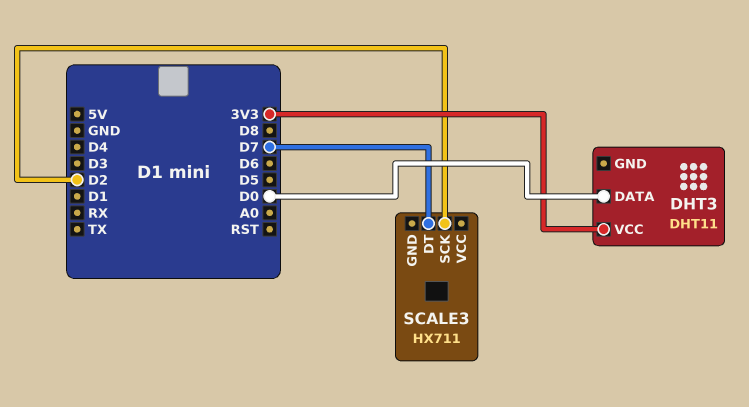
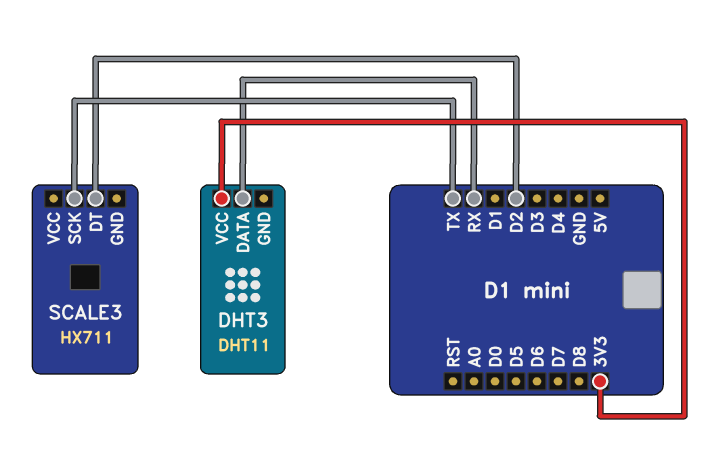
DHT3 pin DATA: D0 -> RX
SCALE3 pin DT: D7 -> D2
SCALE3 pin SCK: D2 -> TX

